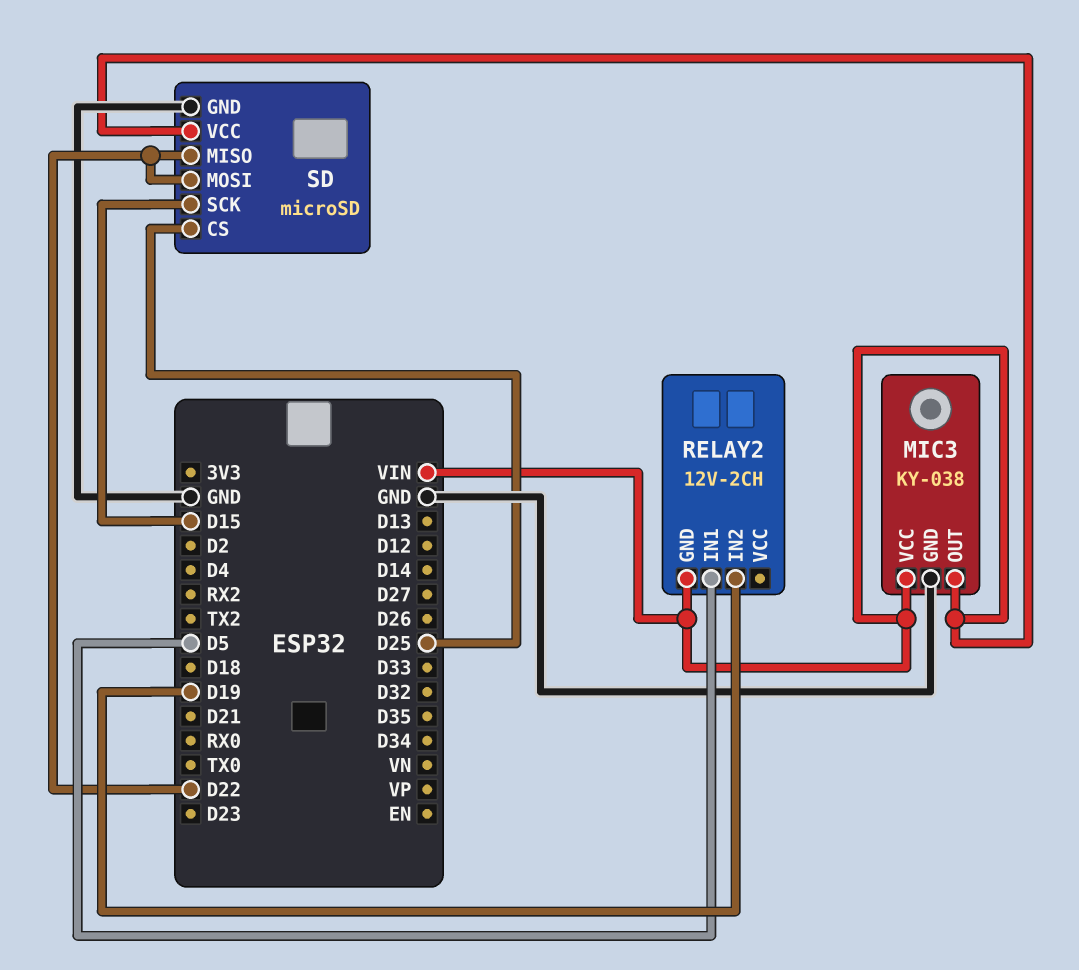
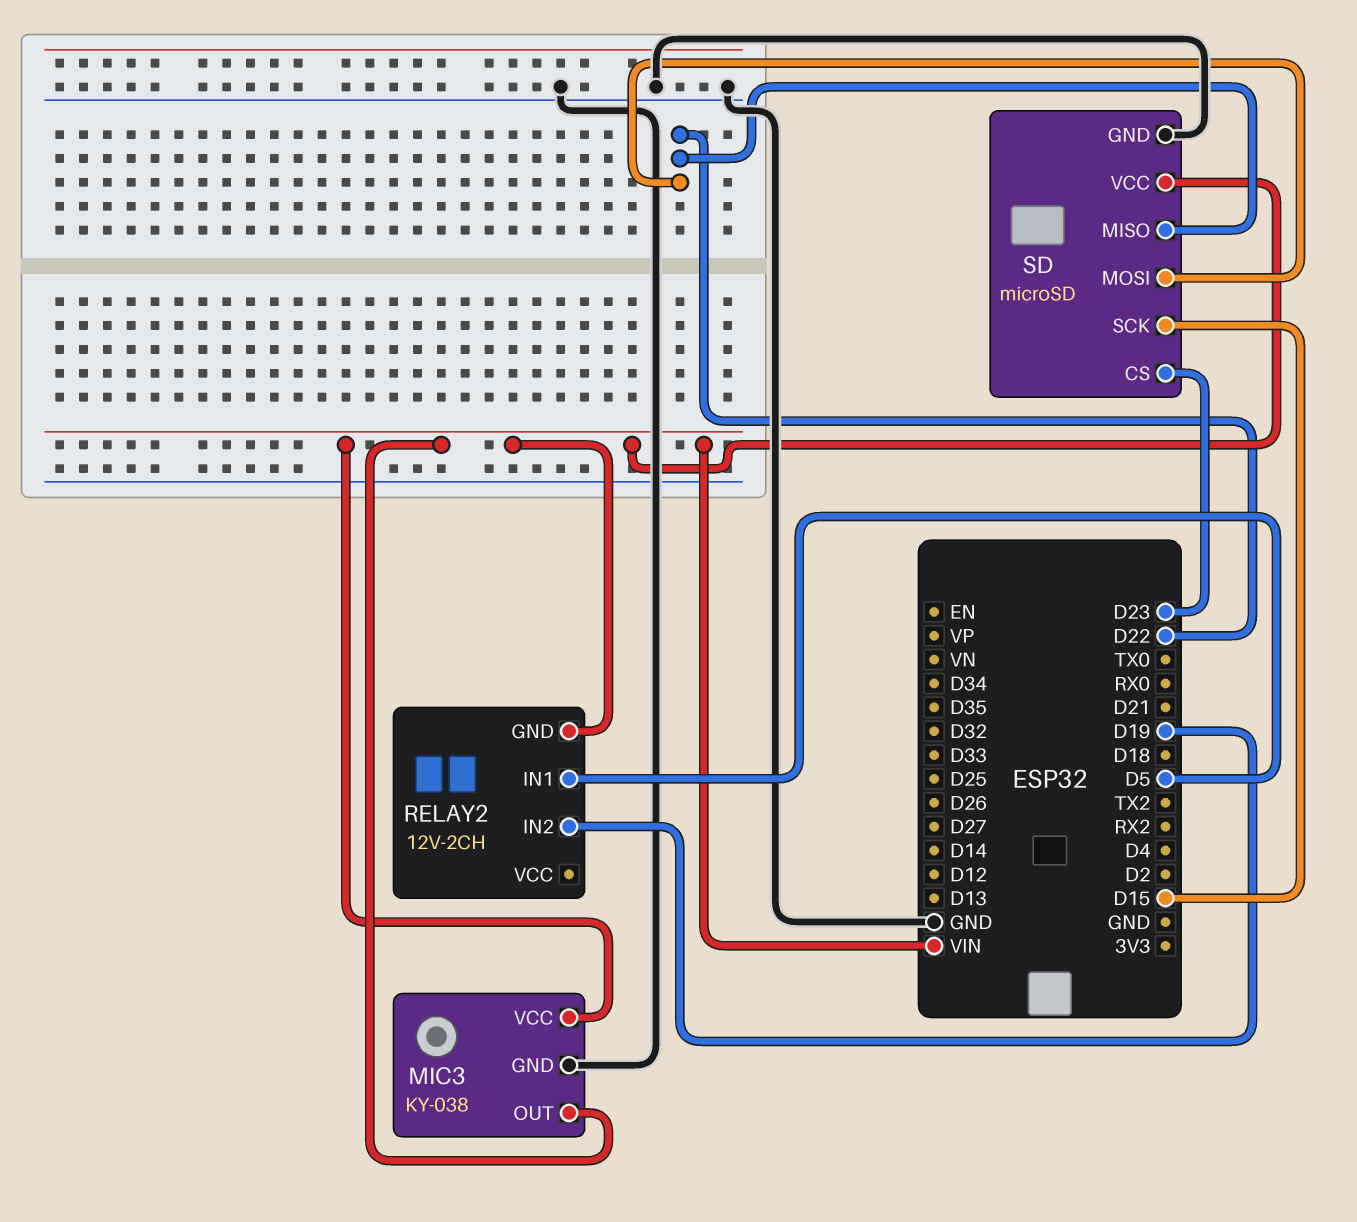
SD pin CS: D25 -> D23

